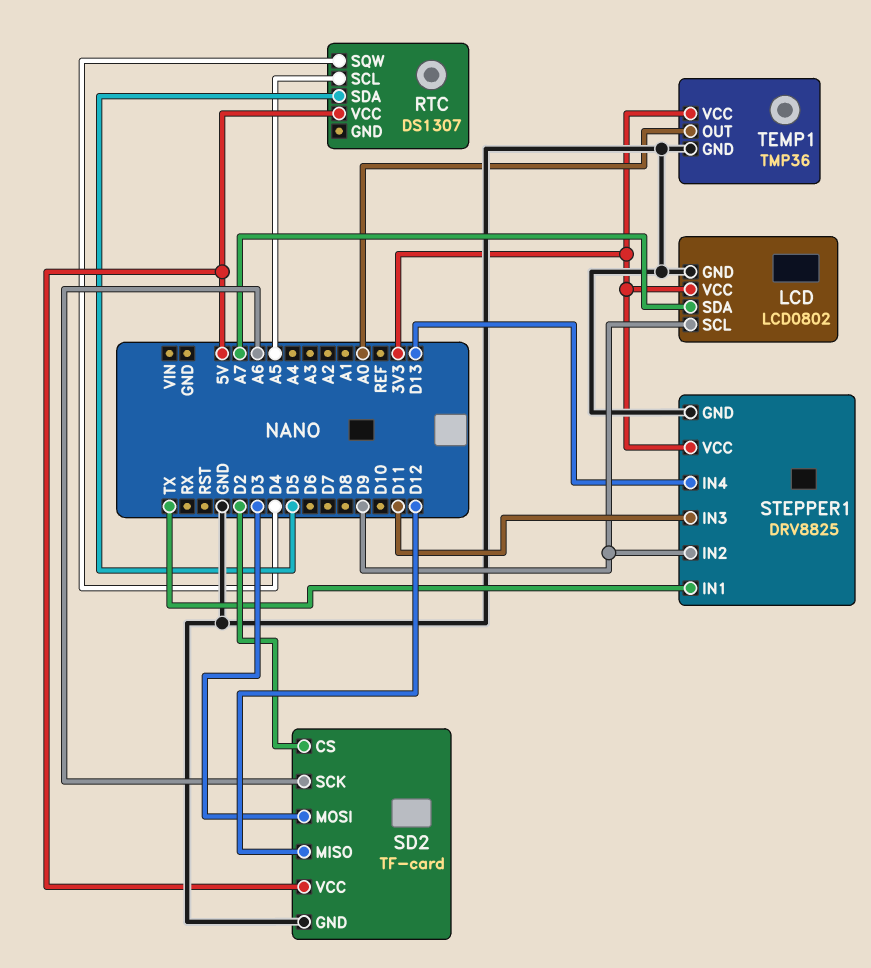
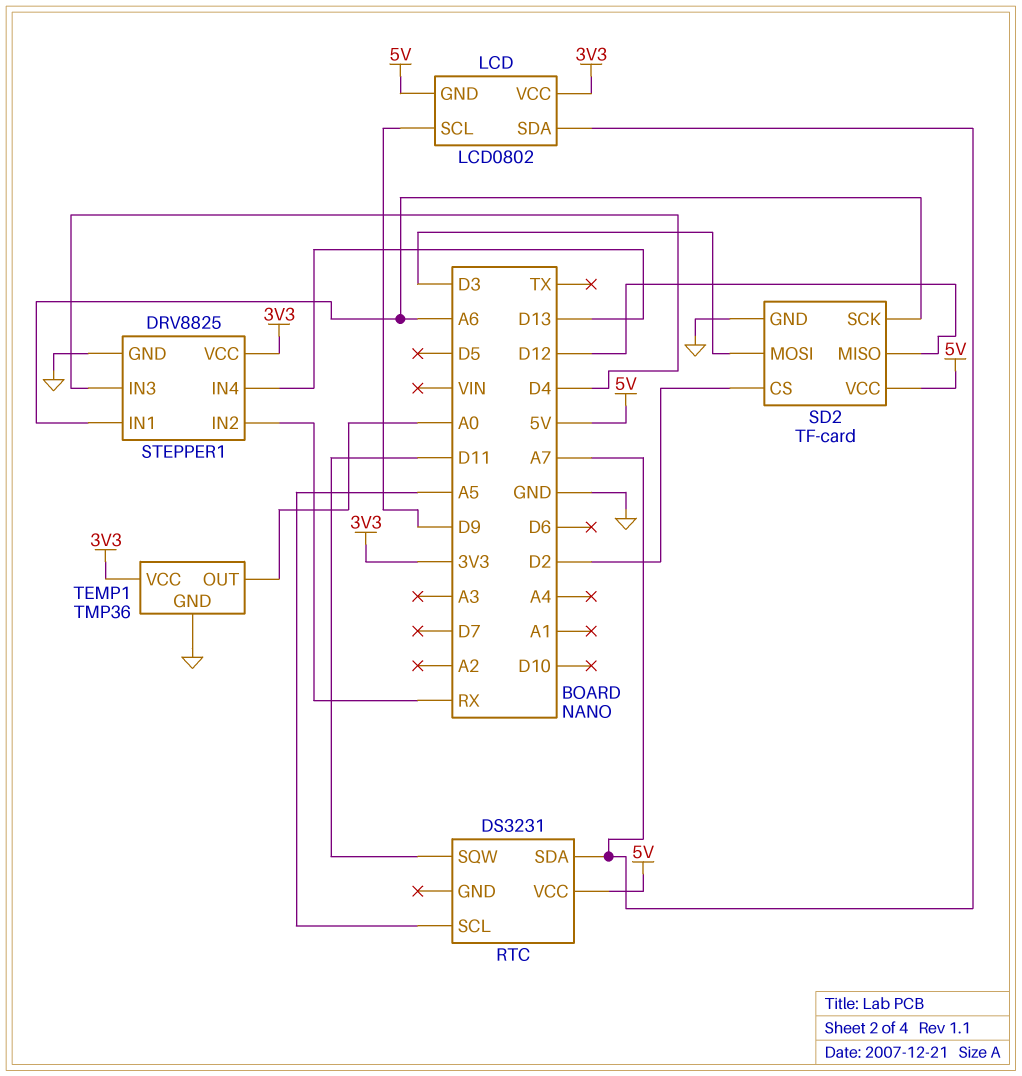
LCD pin GND: GND -> 5V
RTC: DS1307 -> DS3231
RTC pin SDA: D5 -> A7
RTC pin SQW: D4 -> D11
STEPPER1 pin IN1: TX -> A6
STEPPER1 pin IN2: D9 -> RX
STEPPER1 pin IN3: D11 -> D4

